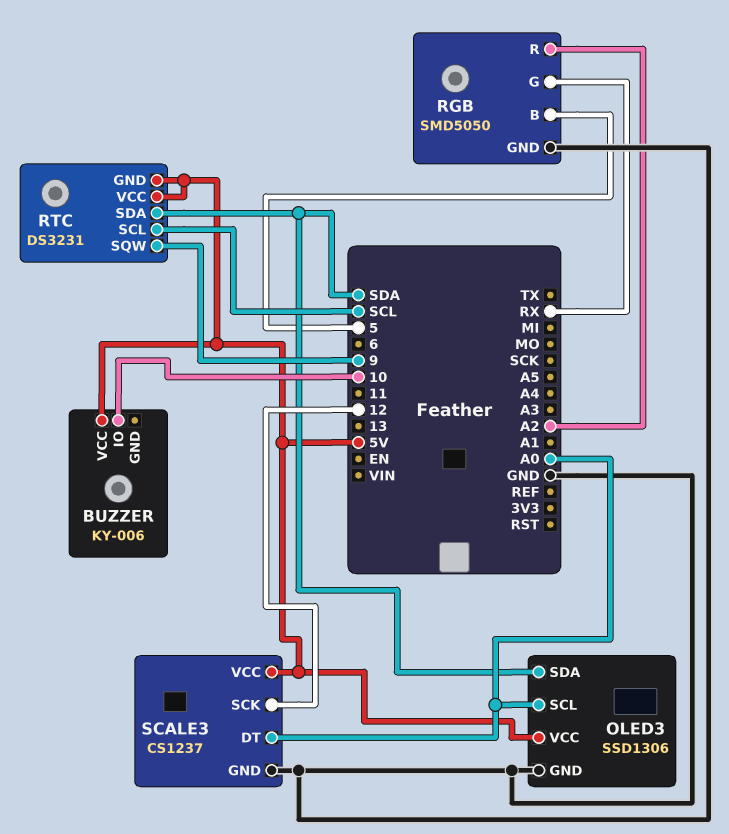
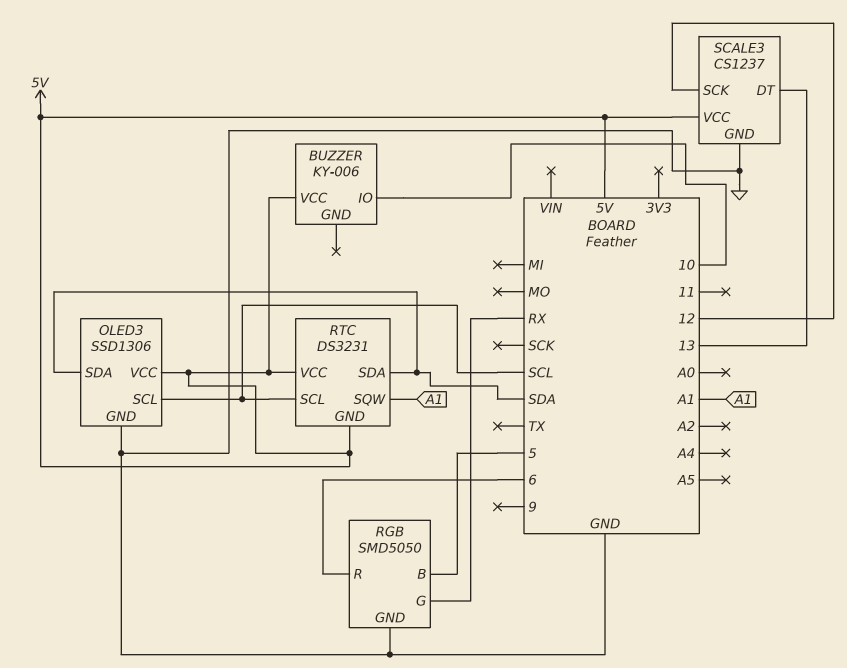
OLED3 pin SCL: A0 -> SCL
RGB pin R: A2 -> 6
RTC pin SQW: 9 -> A1
SCALE3 pin DT: A0 -> 13

